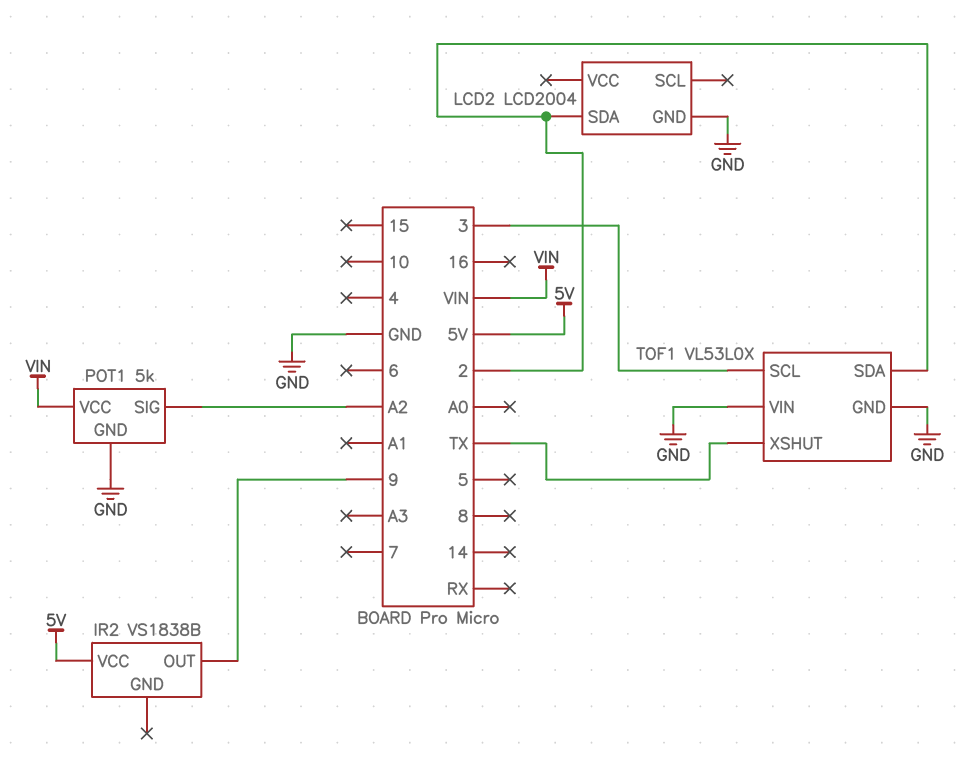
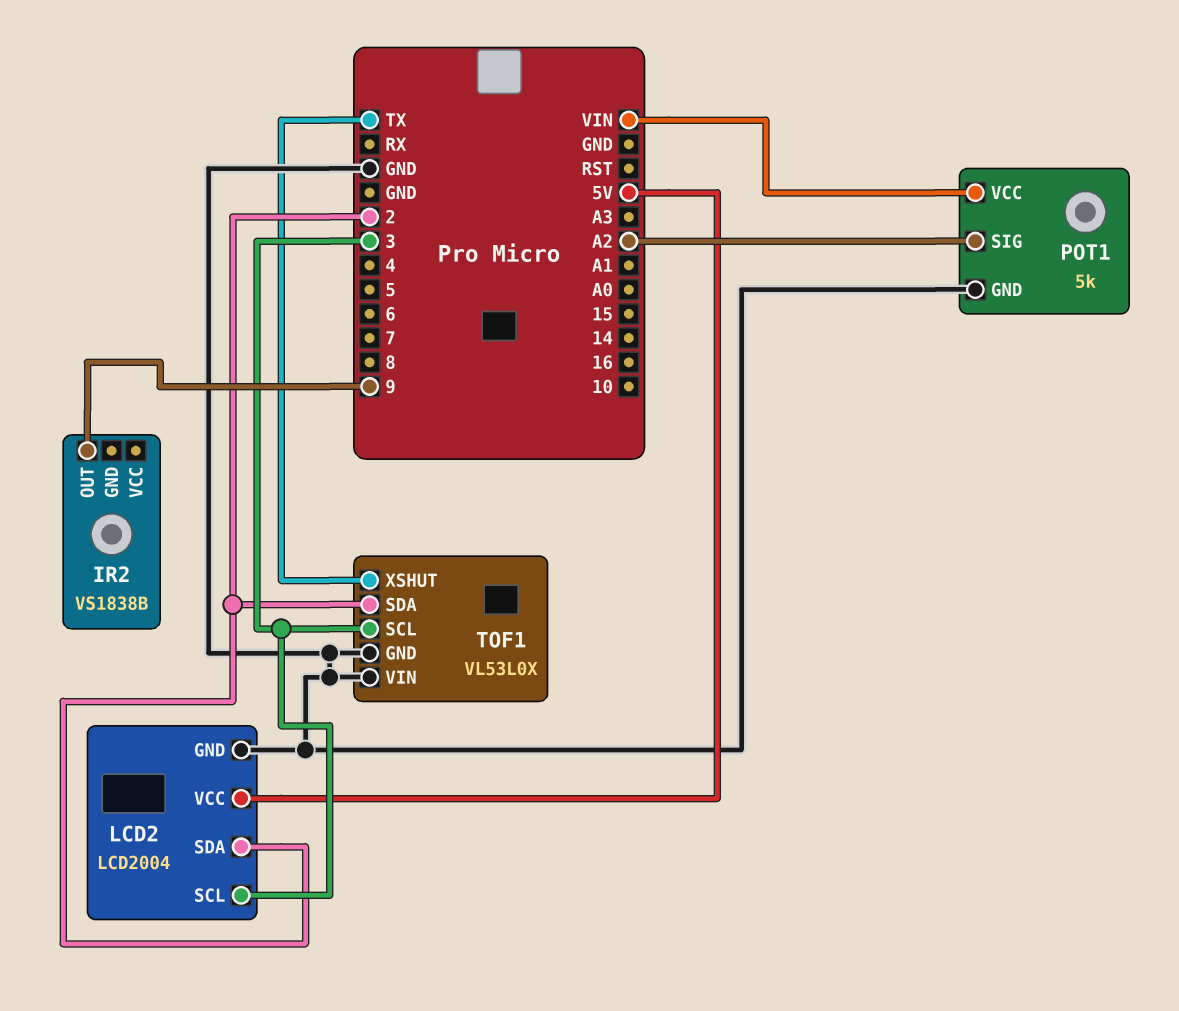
IR2 pin VCC: 5V -> none
LCD2 pin SCL: none -> 3
LCD2 pin VCC: none -> 5V

